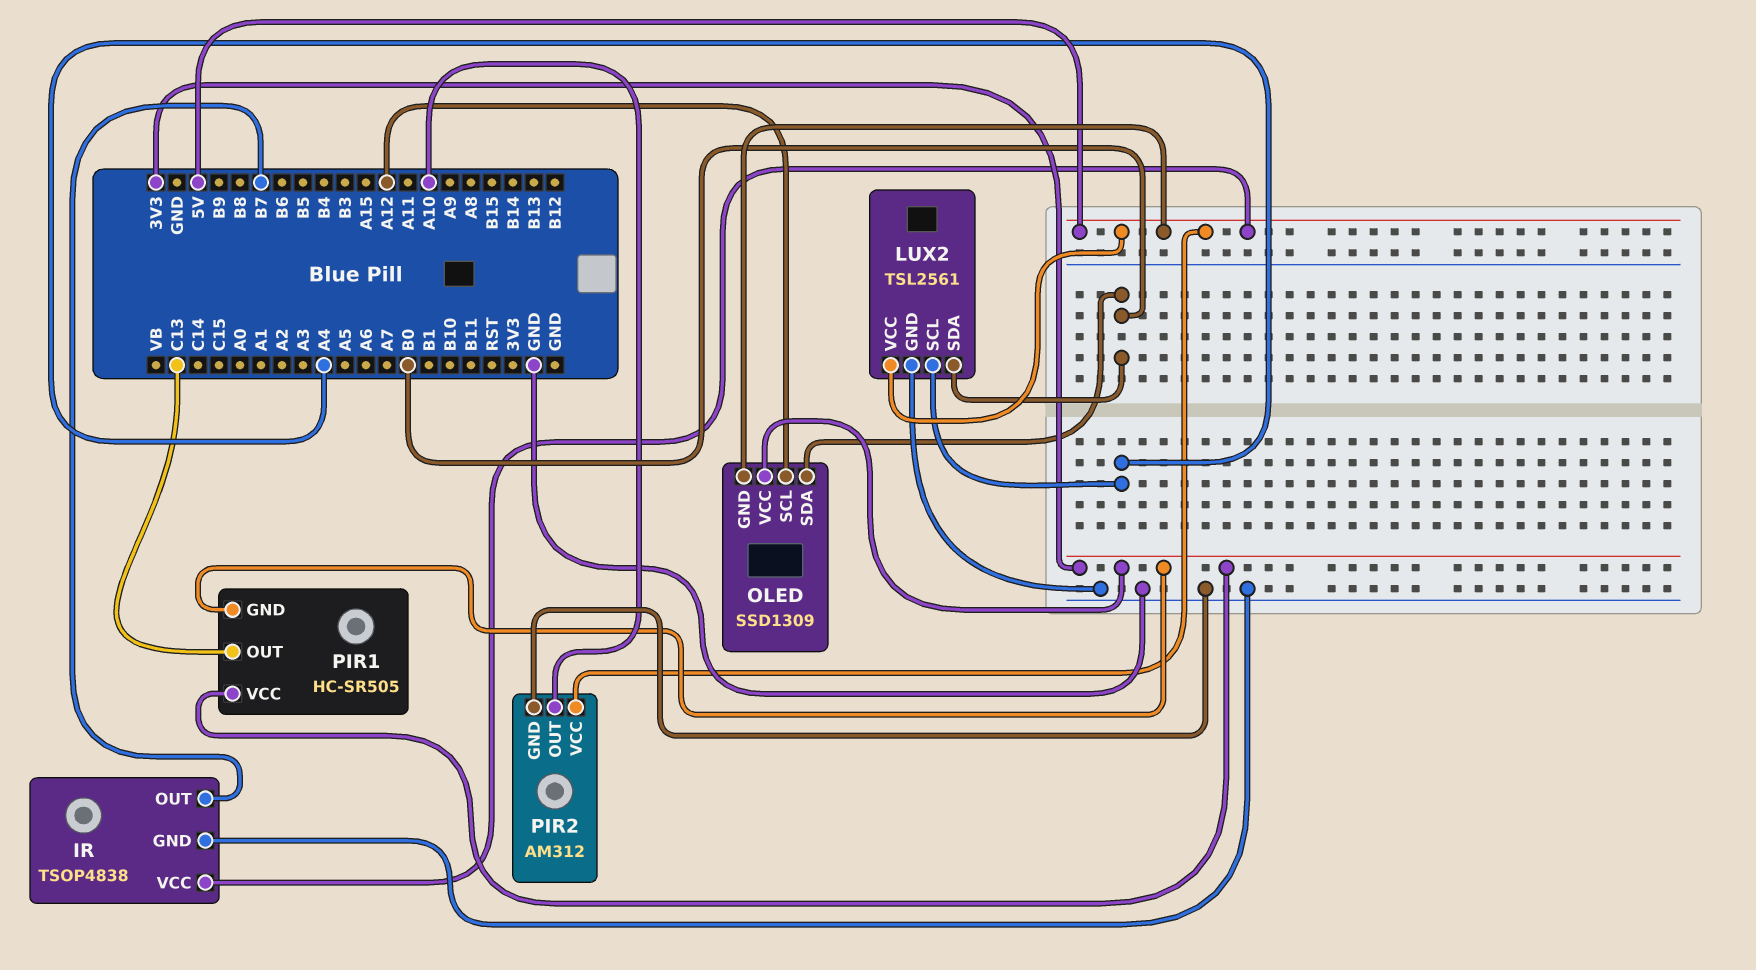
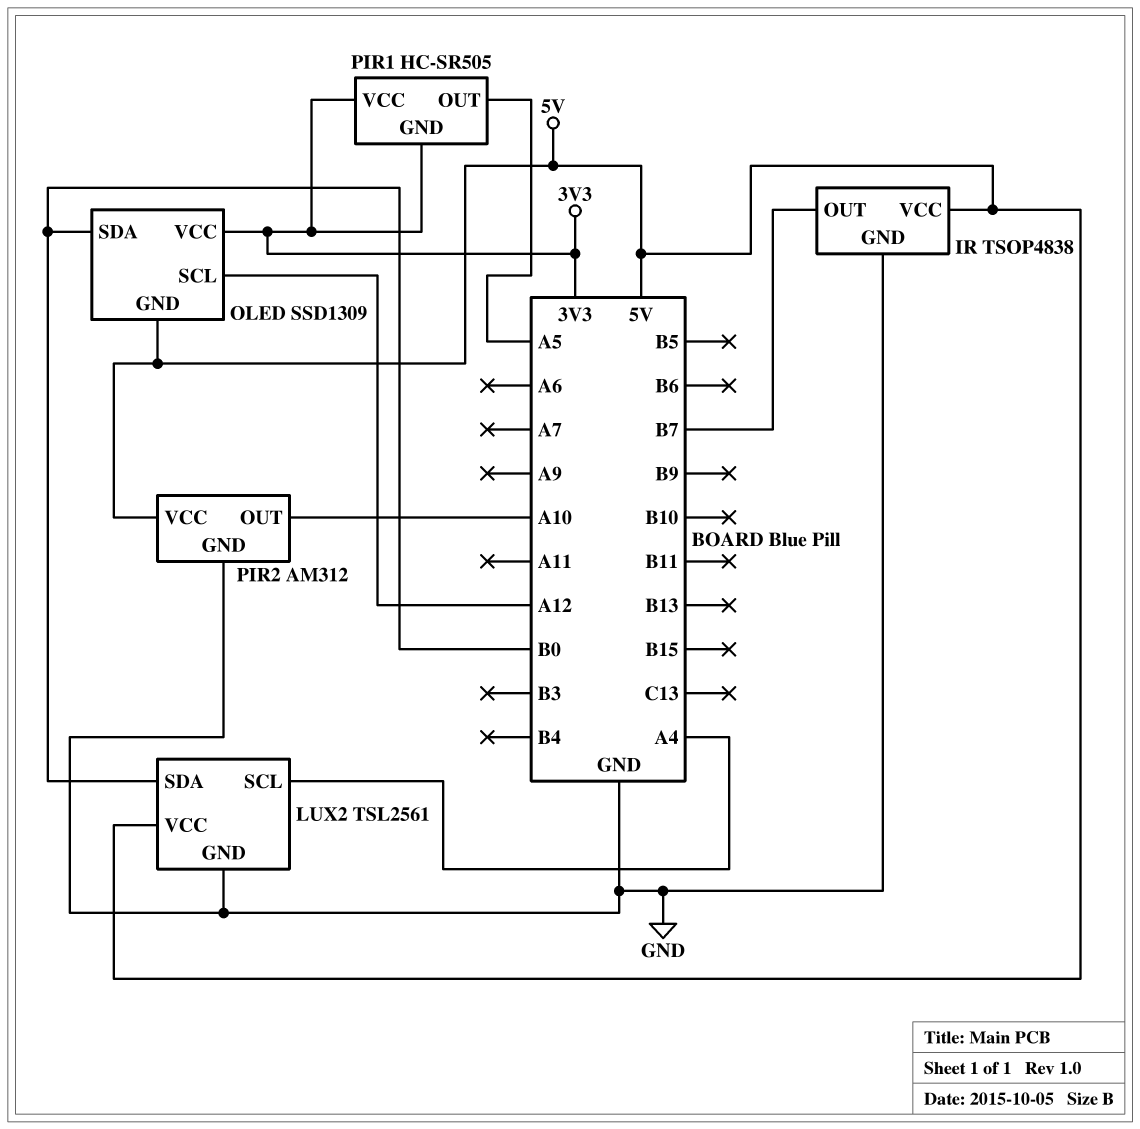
PIR1 pin OUT: C13 -> A5

